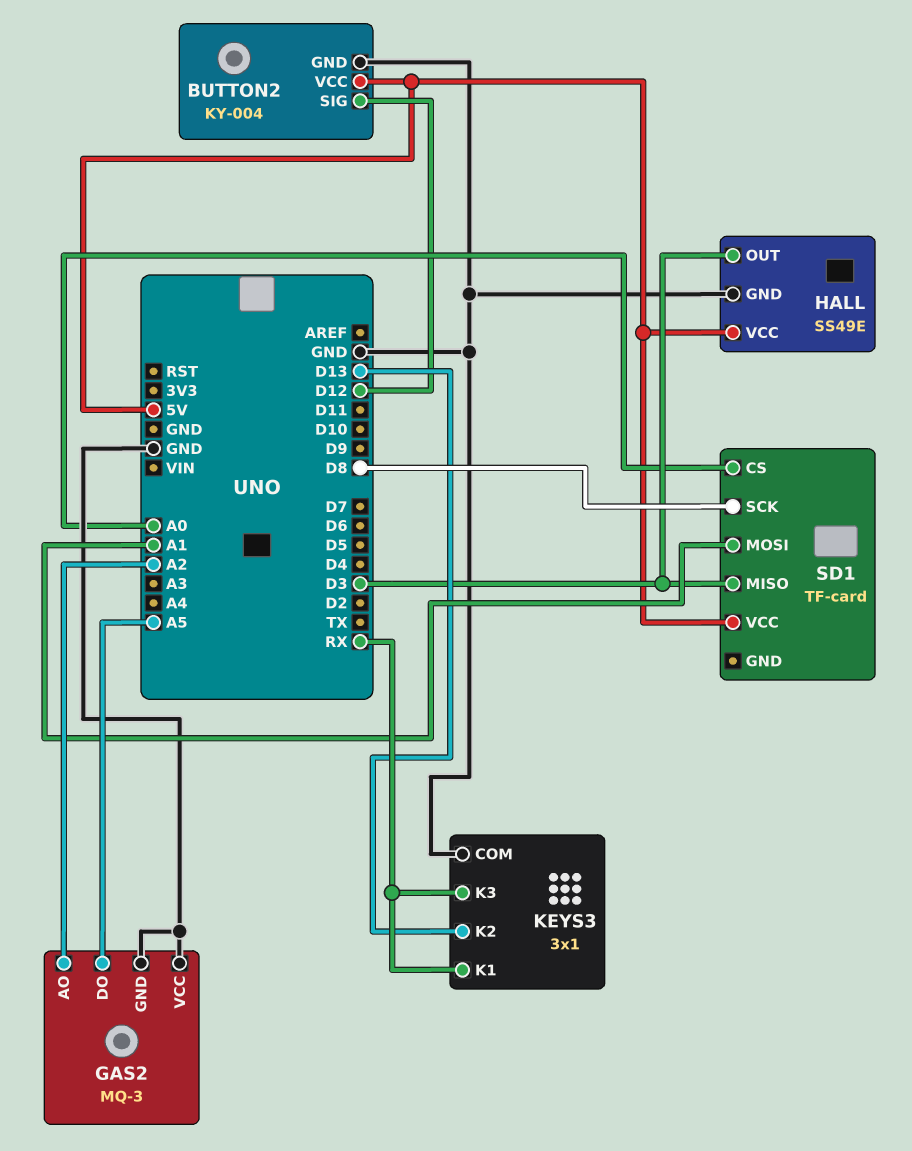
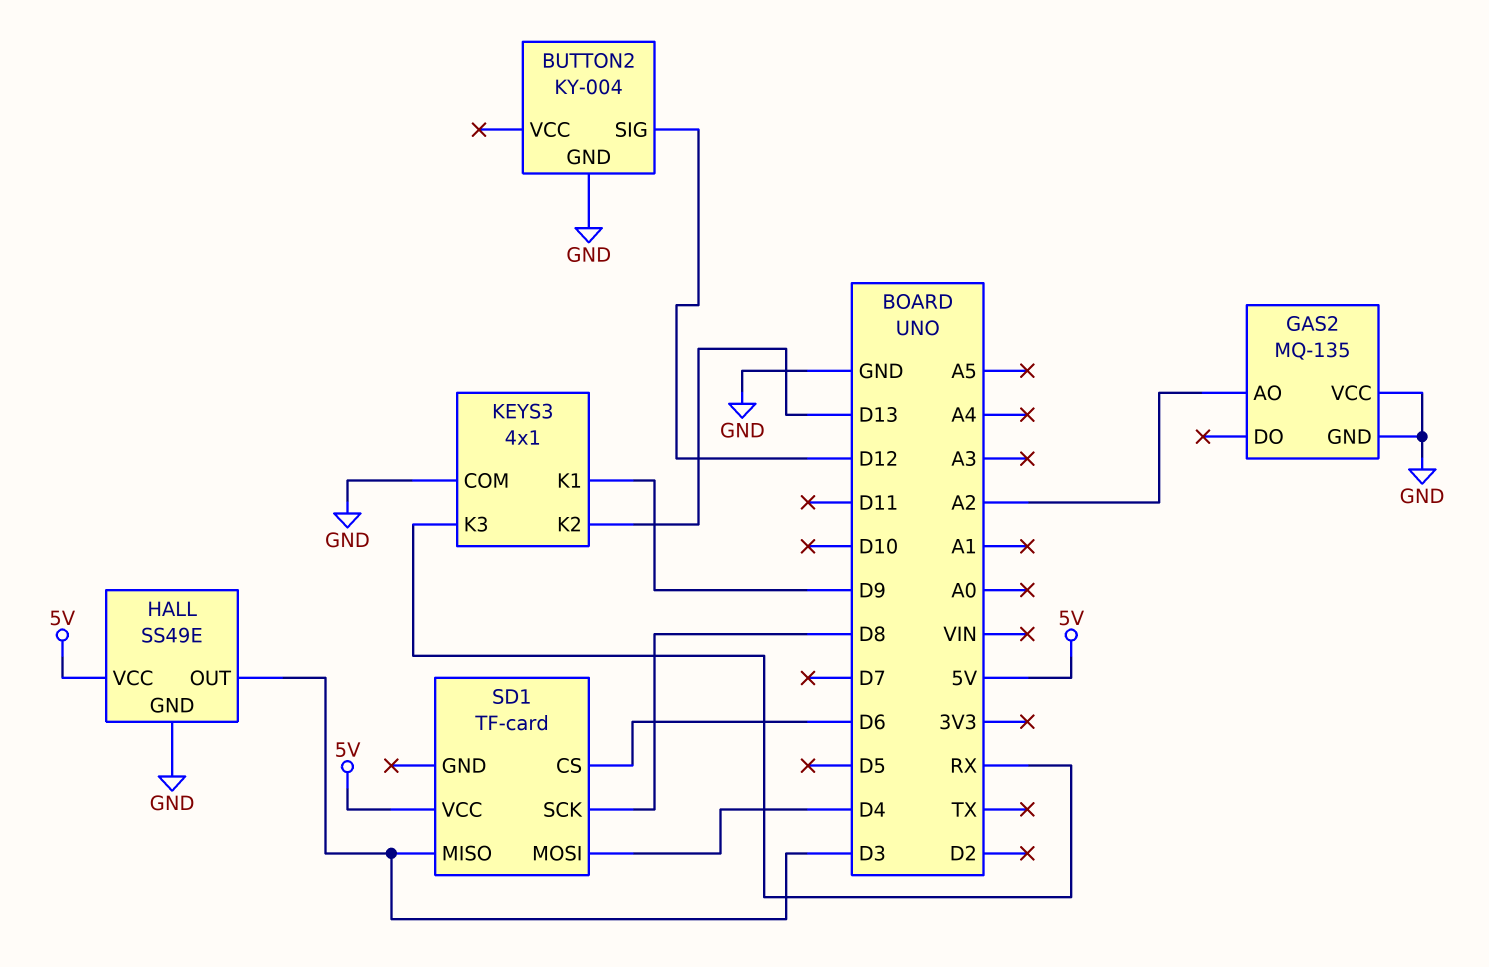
BUTTON2 pin VCC: 5V -> none
GAS2: MQ-3 -> MQ-135
GAS2 pin DO: A5 -> none
KEYS3: 3x1 -> 4x1
KEYS3 pin K1: RX -> D9
SD1 pin CS: A0 -> D6
SD1 pin MOSI: A1 -> D4

